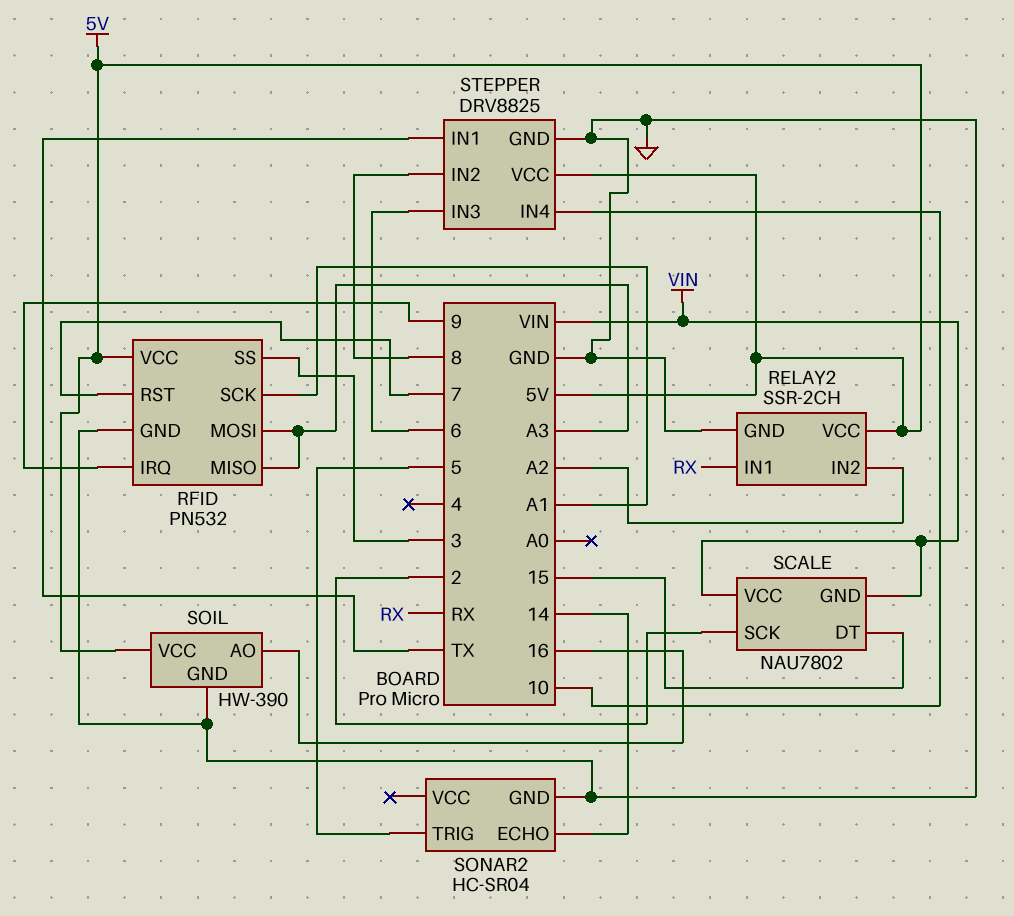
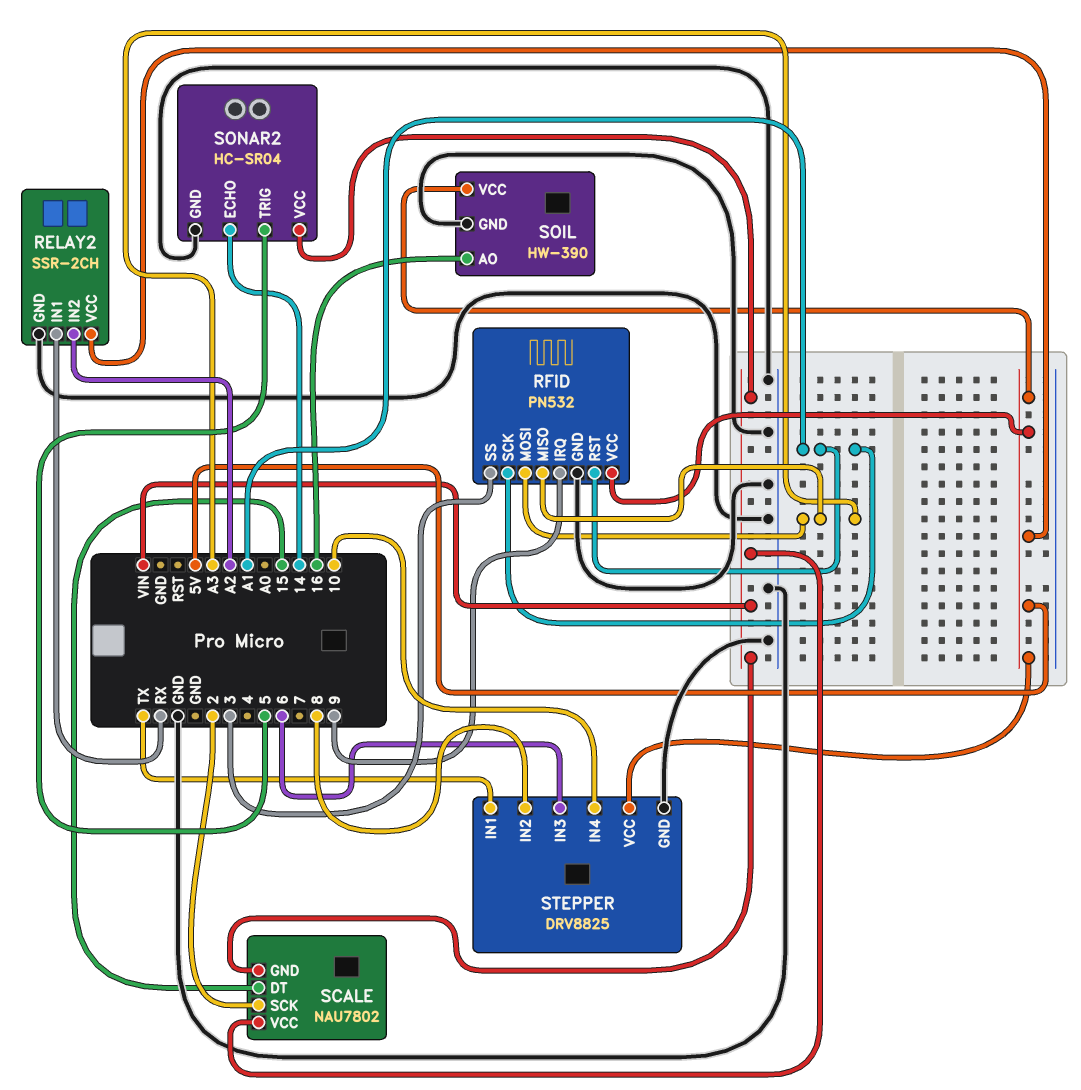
RFID pin RST: 7 -> A1
SONAR2 pin VCC: none -> VIN

